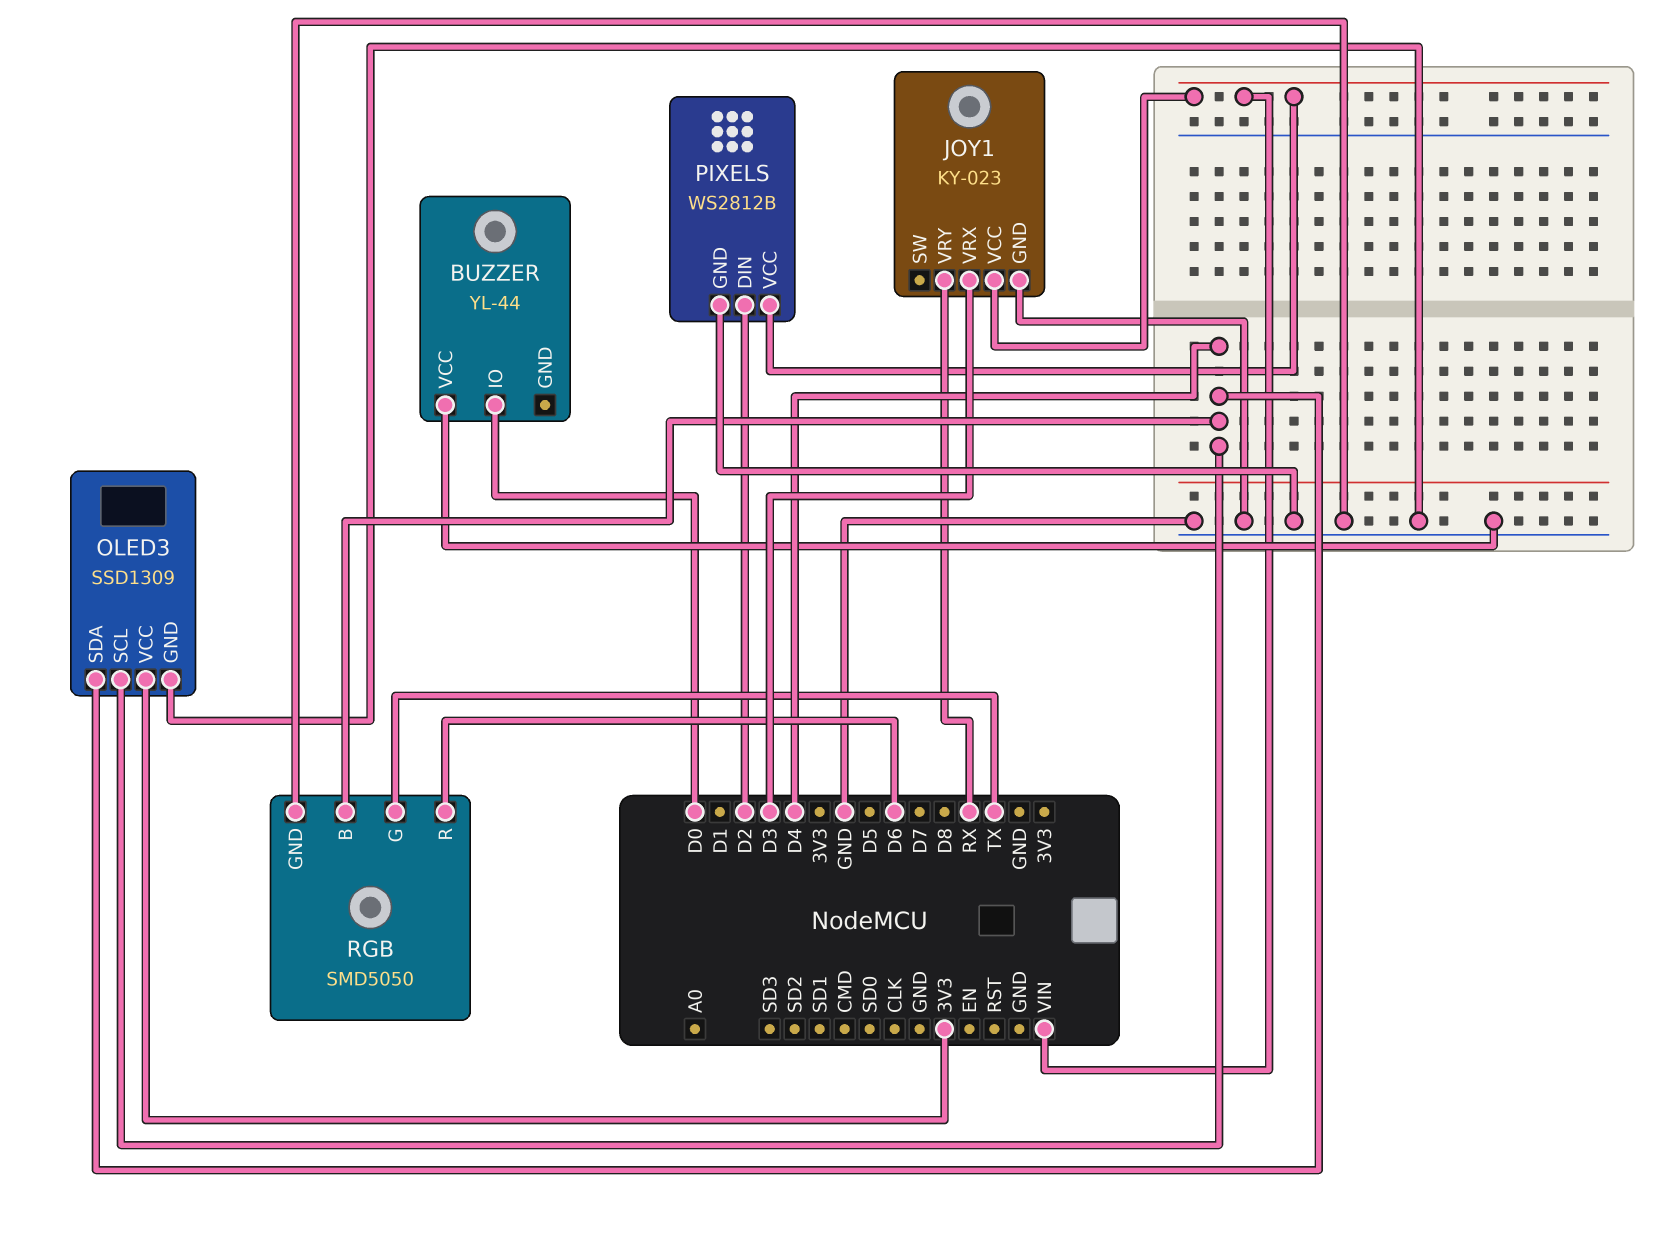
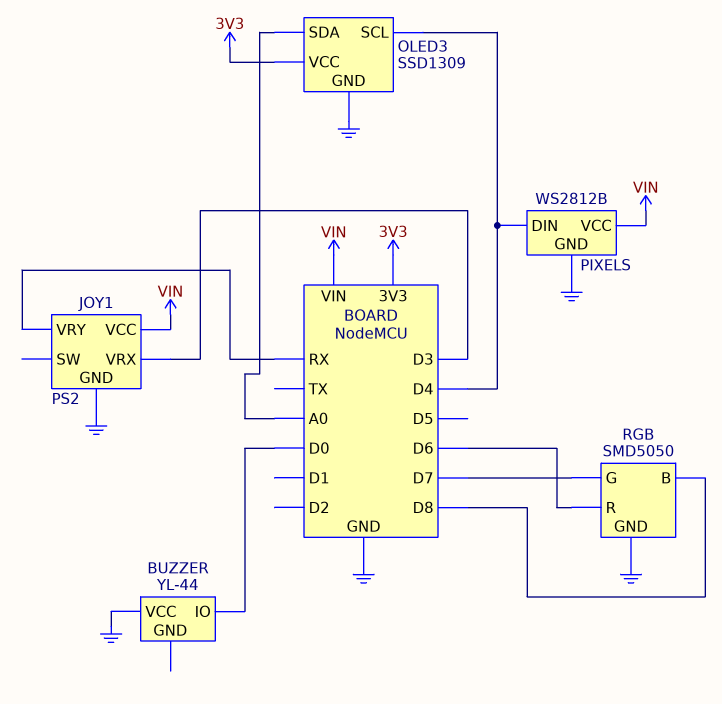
JOY1: KY-023 -> PS2
OLED3 pin SDA: D4 -> A0
PIXELS pin DIN: D2 -> D4
RGB pin B: D4 -> D8
RGB pin G: TX -> D7

